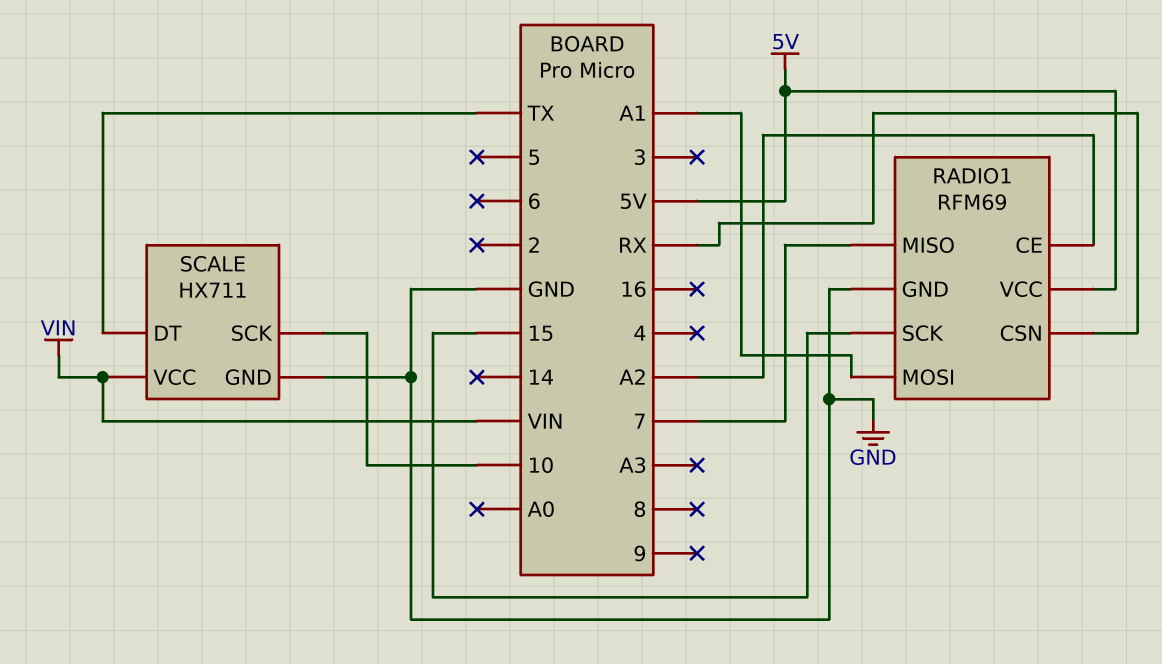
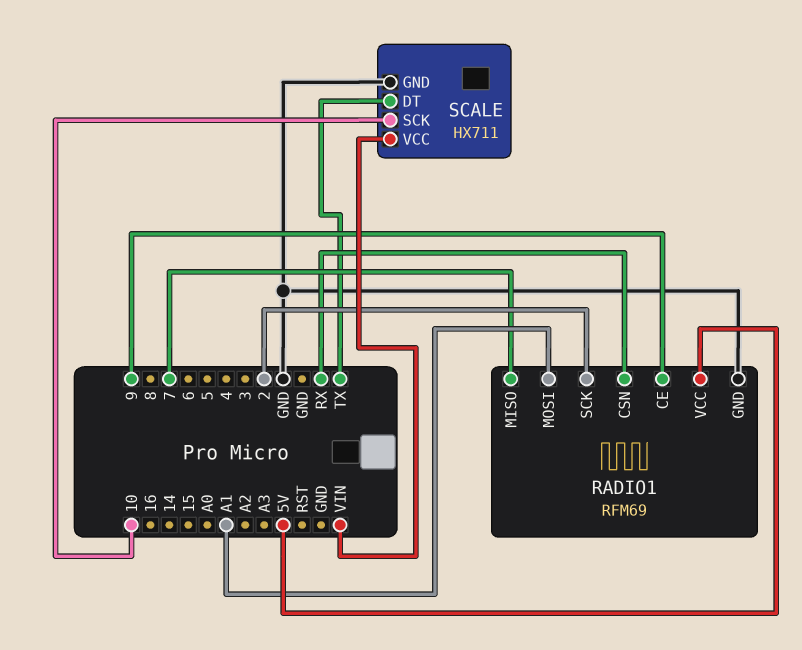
RADIO1 pin CE: A2 -> 9
RADIO1 pin SCK: 15 -> 2

